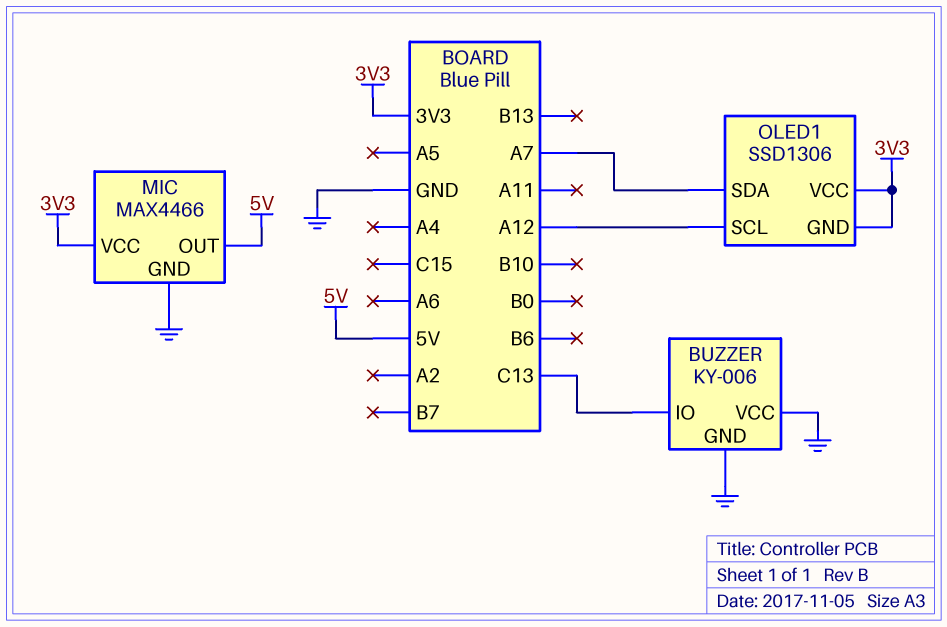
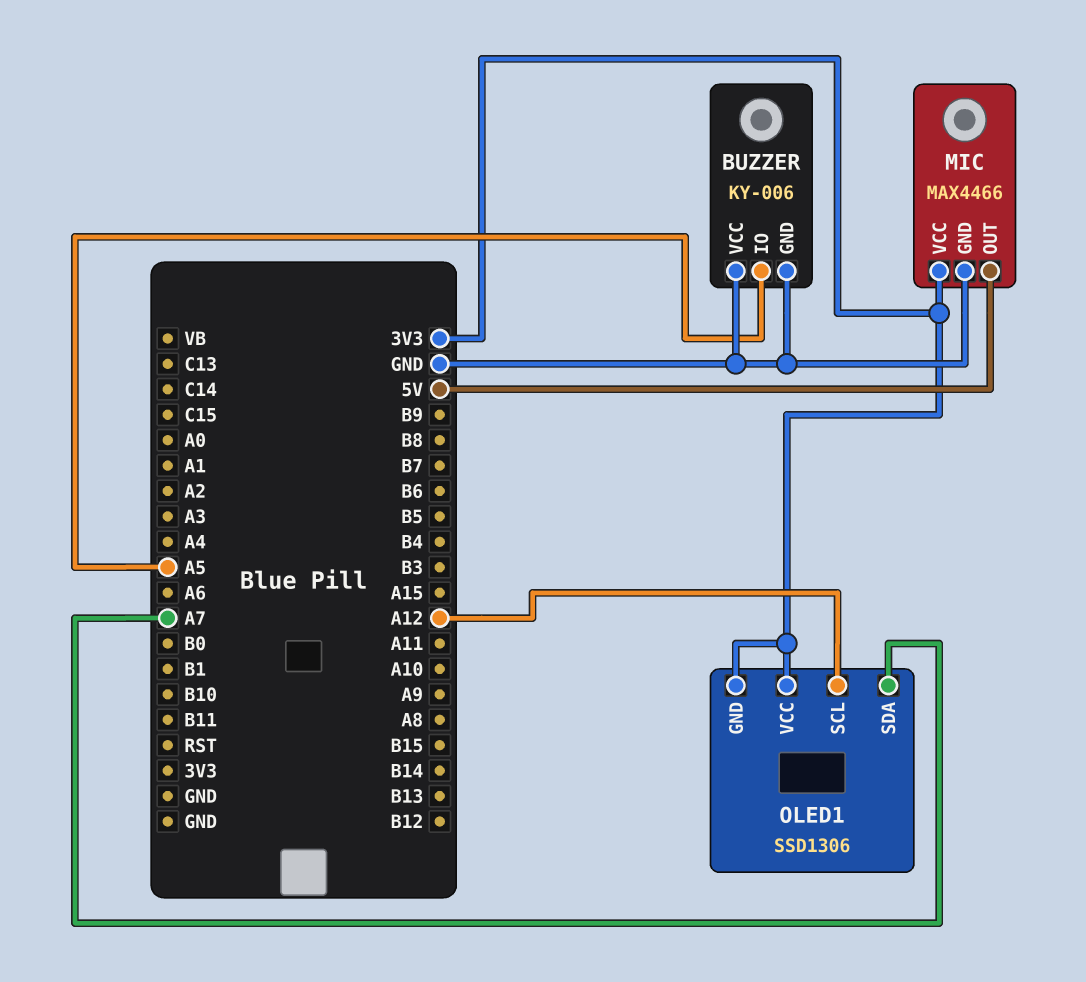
BUZZER pin IO: C13 -> A5

